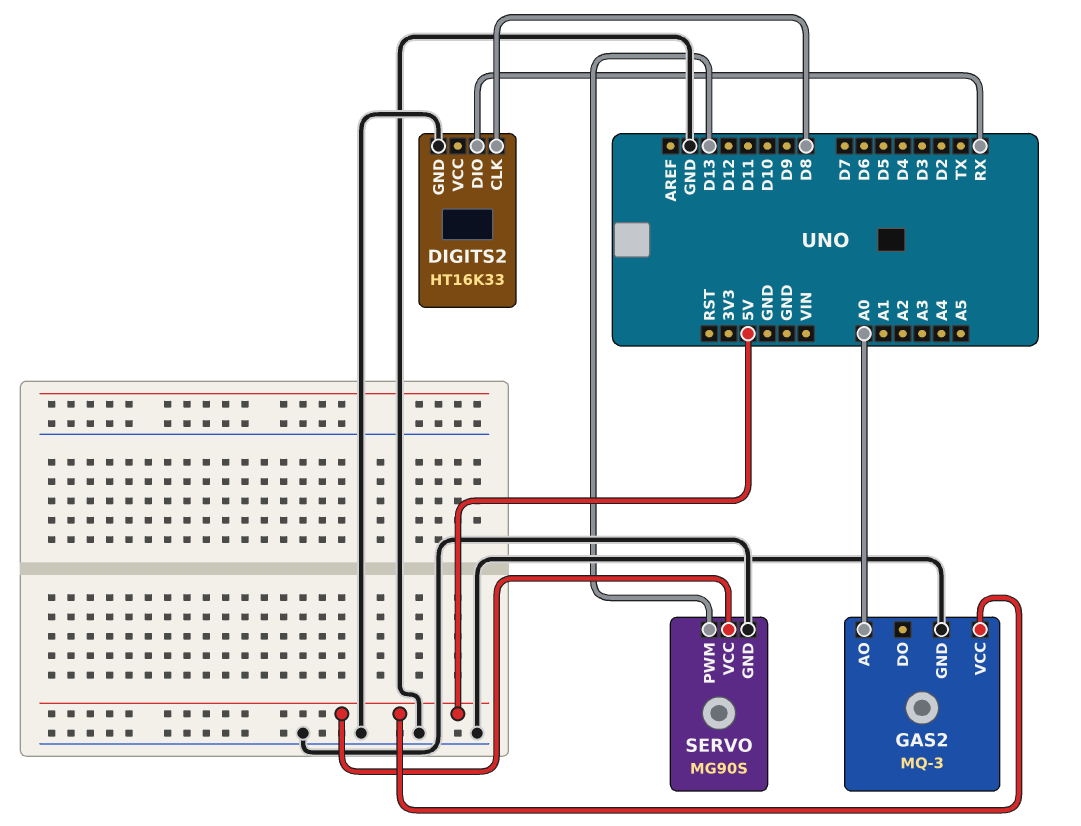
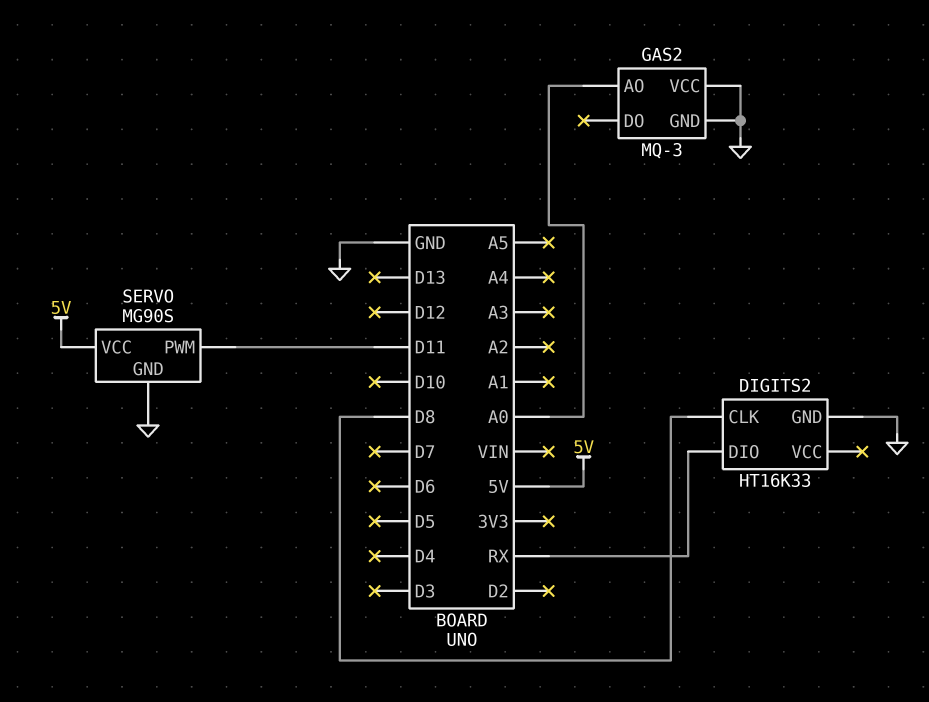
GAS2 pin VCC: 5V -> GND
SERVO pin PWM: D13 -> D11

